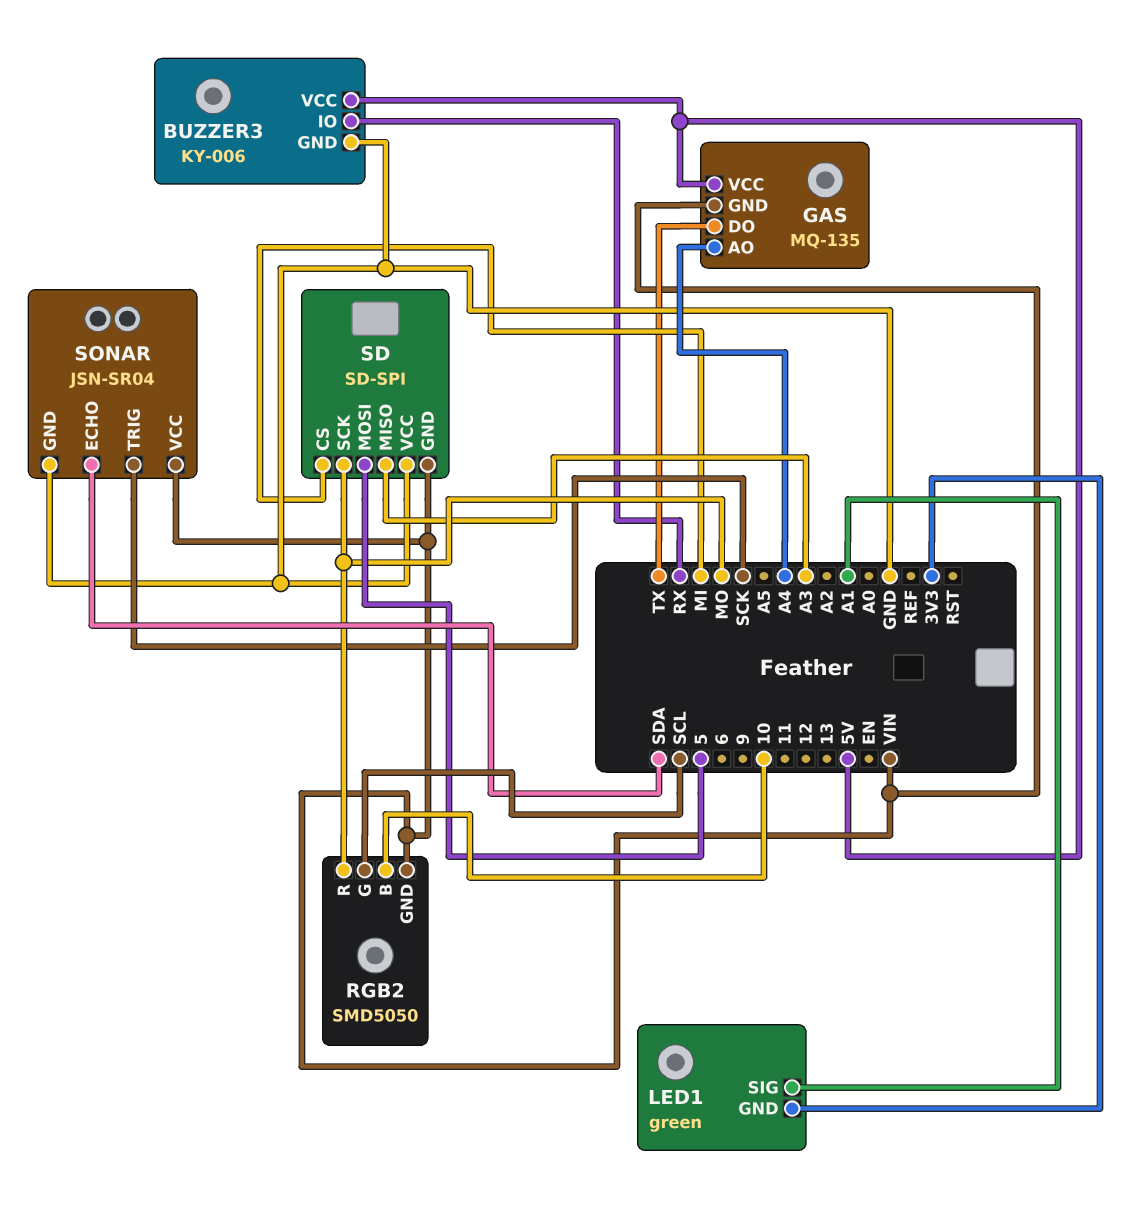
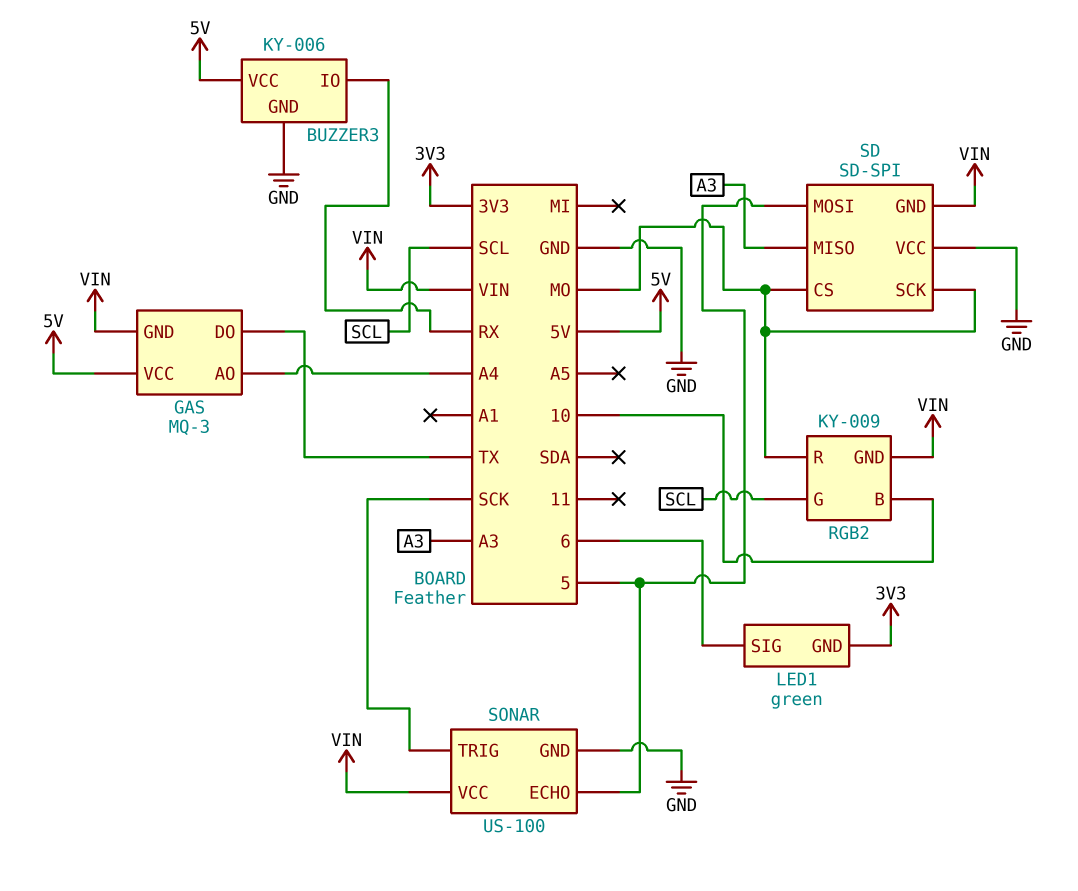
GAS: MQ-135 -> MQ-3
LED1 pin SIG: A1 -> 6
RGB2: SMD5050 -> KY-009
SD pin CS: MI -> MO
SONAR: JSN-SR04 -> US-100
SONAR pin ECHO: SDA -> 5

